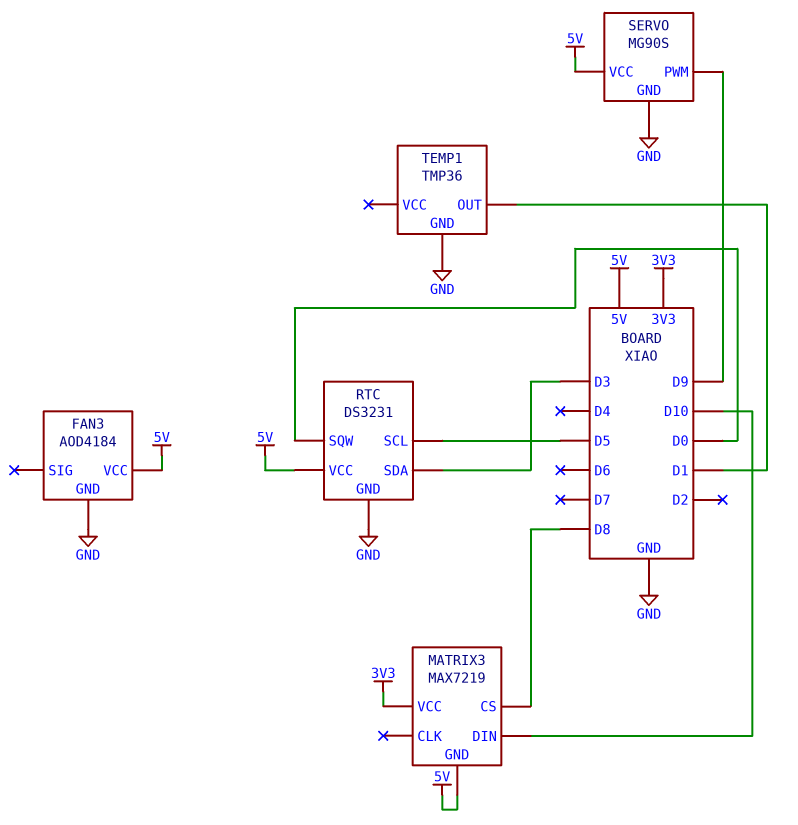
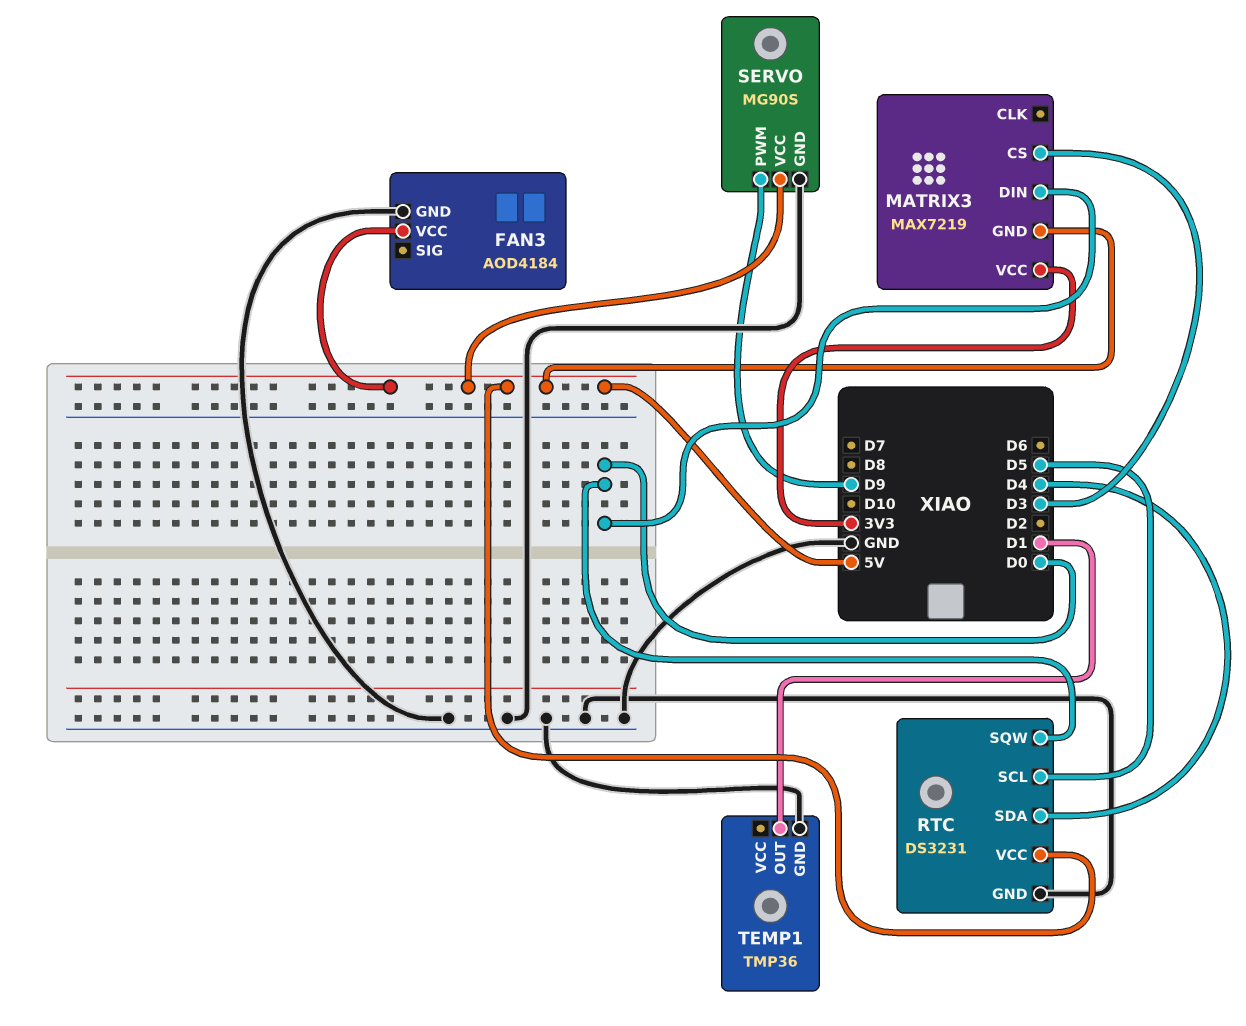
MATRIX3 pin CS: D8 -> D3
MATRIX3 pin DIN: D10 -> D0
RTC pin SDA: D3 -> D4

